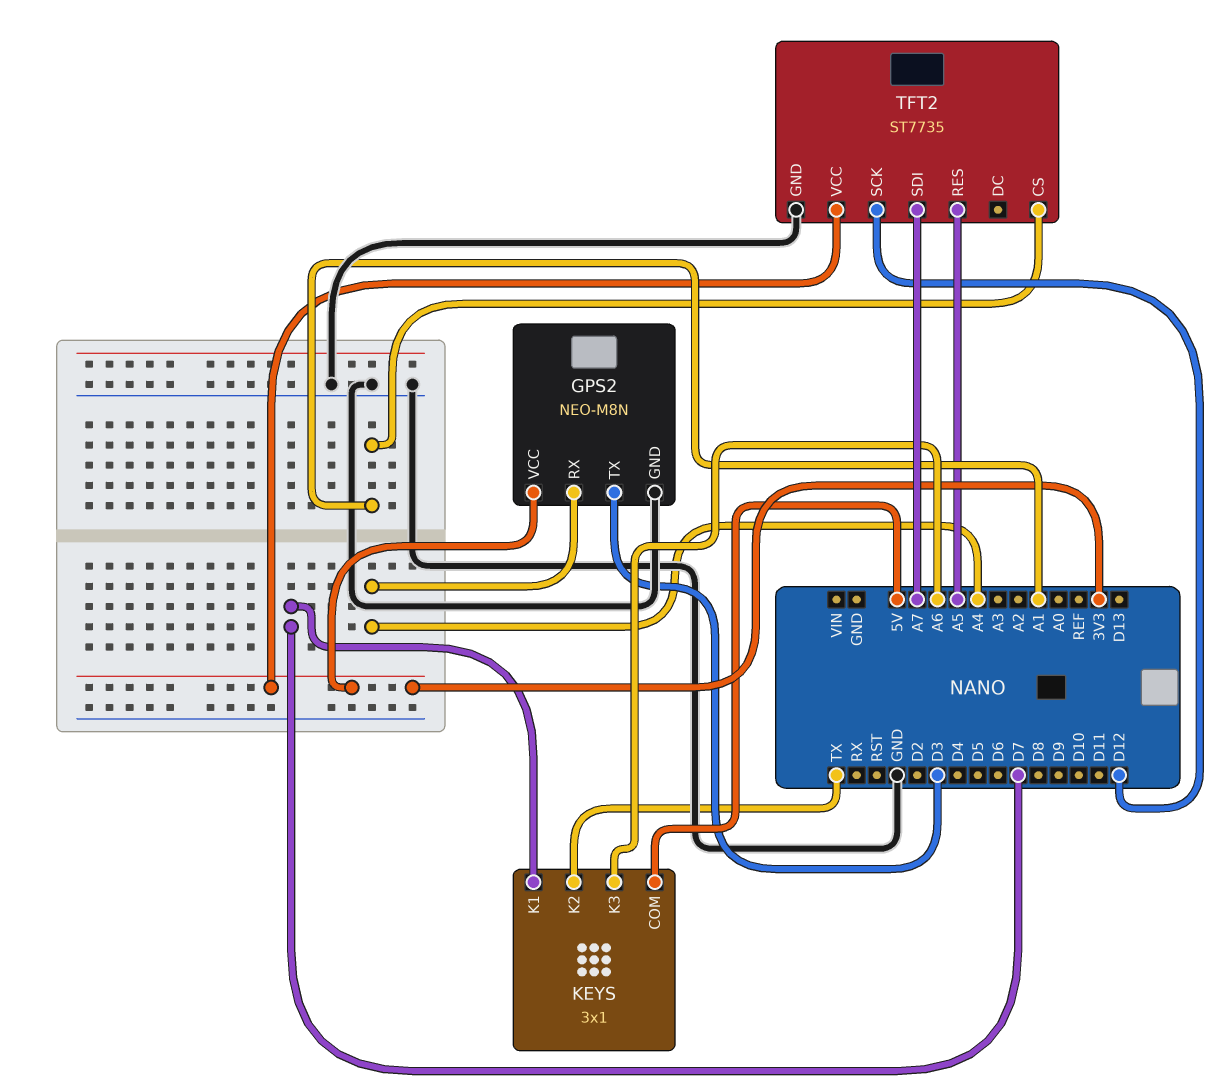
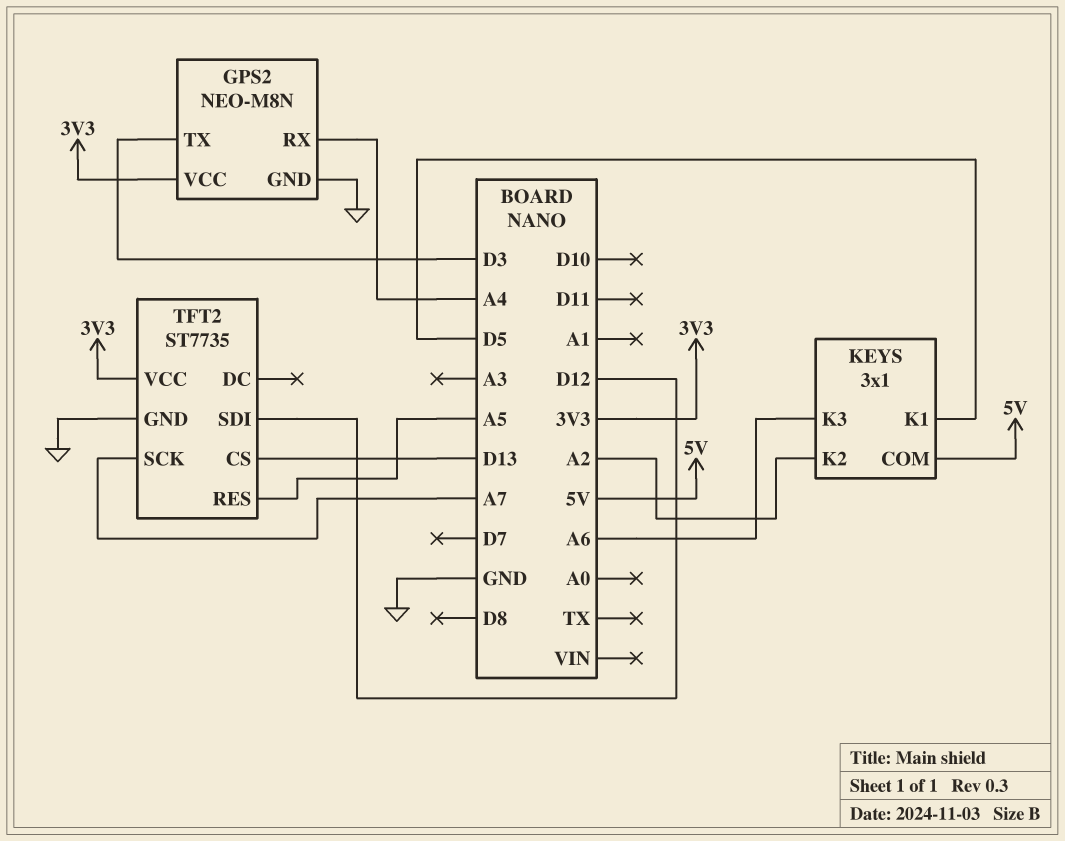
KEYS pin K1: D7 -> D5
KEYS pin K2: TX -> A2
TFT2 pin CS: A1 -> D13
TFT2 pin SCK: D12 -> A7
TFT2 pin SDI: A7 -> D12

